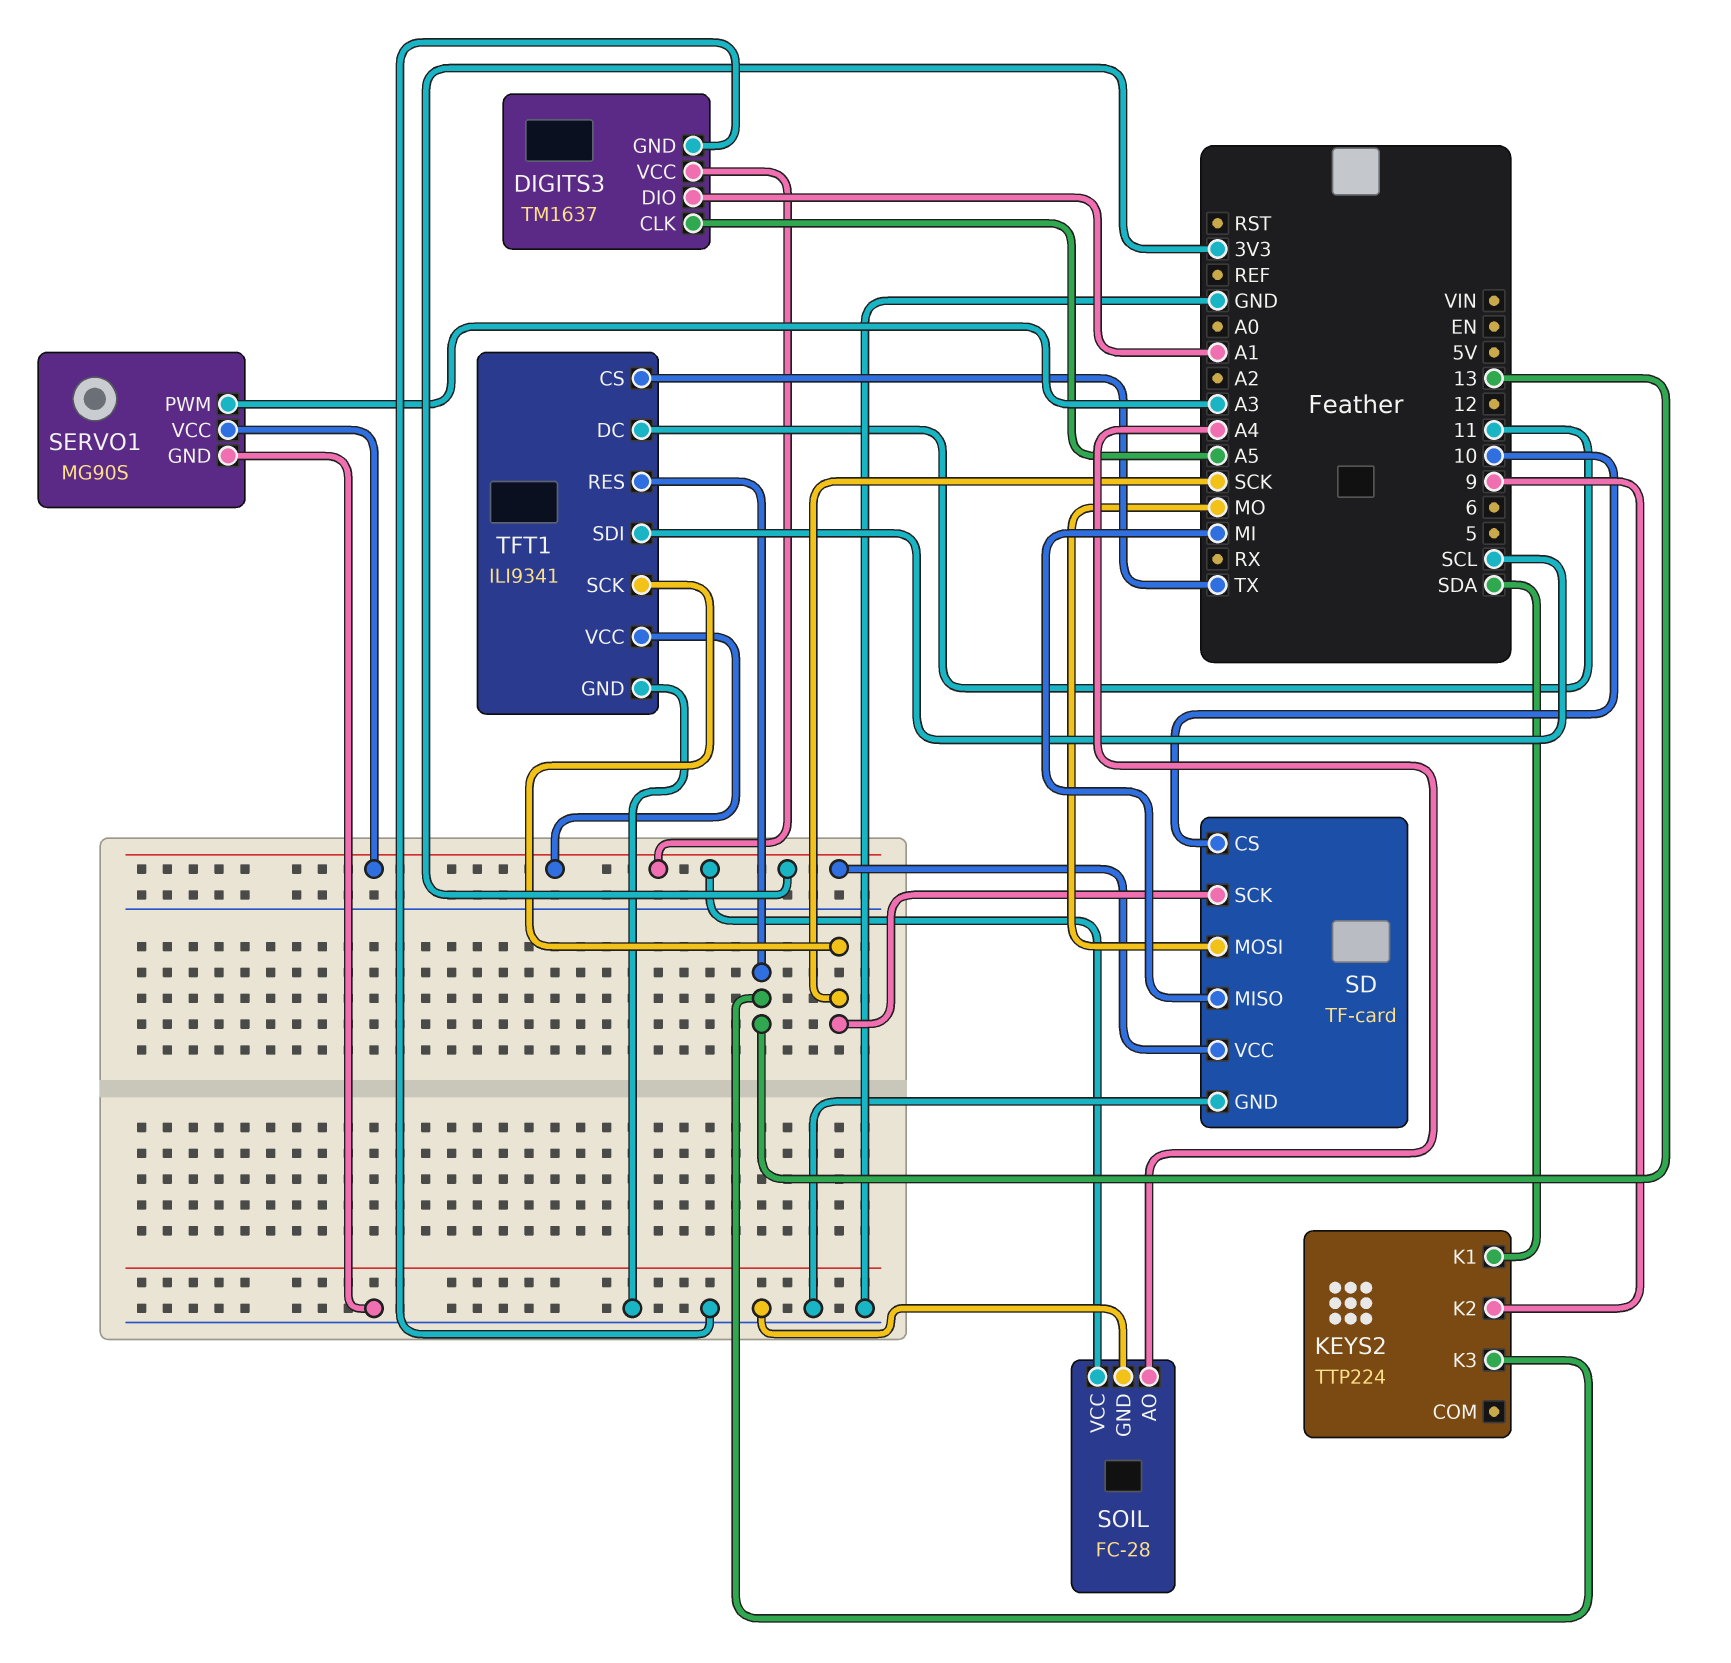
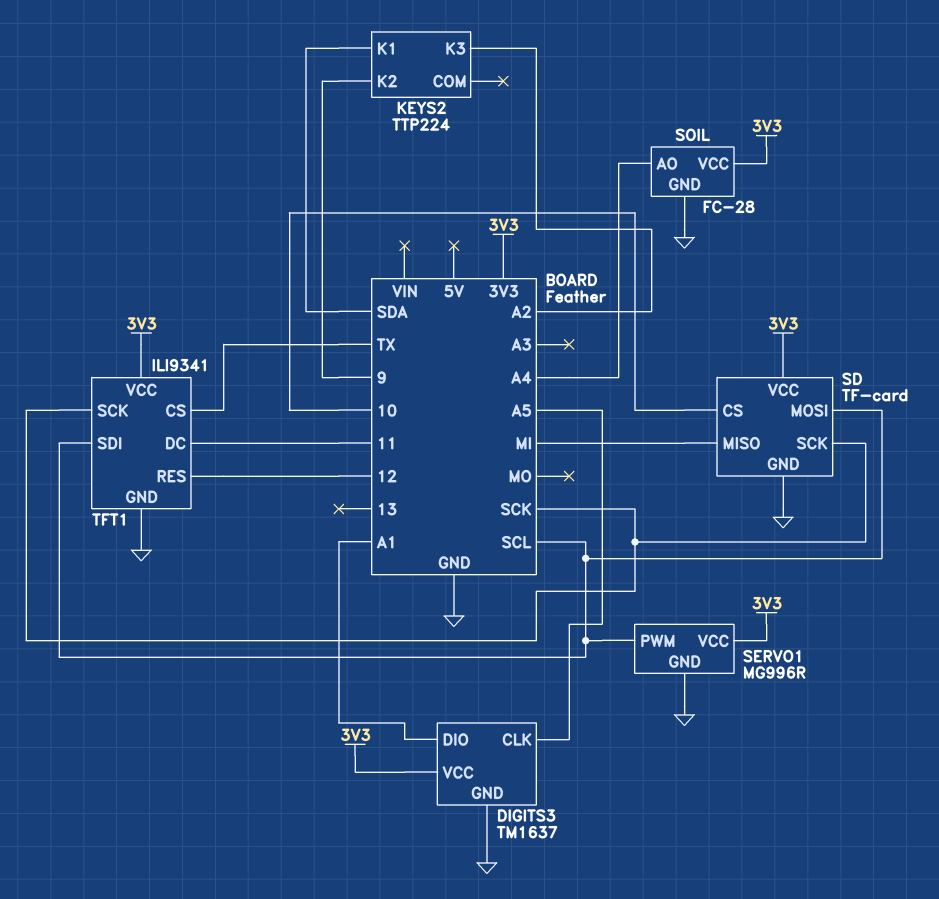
KEYS2 pin K3: 13 -> A2
SD pin MOSI: MO -> SCL
SERVO1: MG90S -> MG996R
SERVO1 pin PWM: A3 -> SCL
TFT1 pin RES: 13 -> 12

